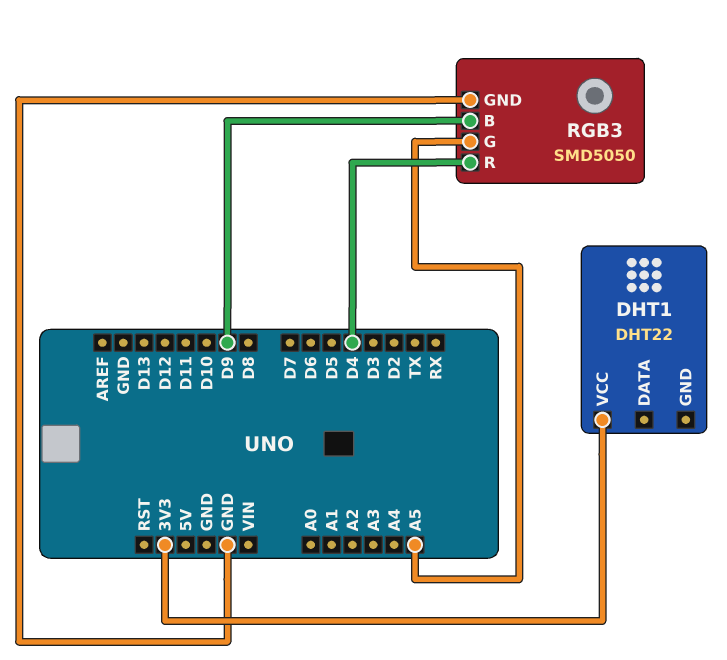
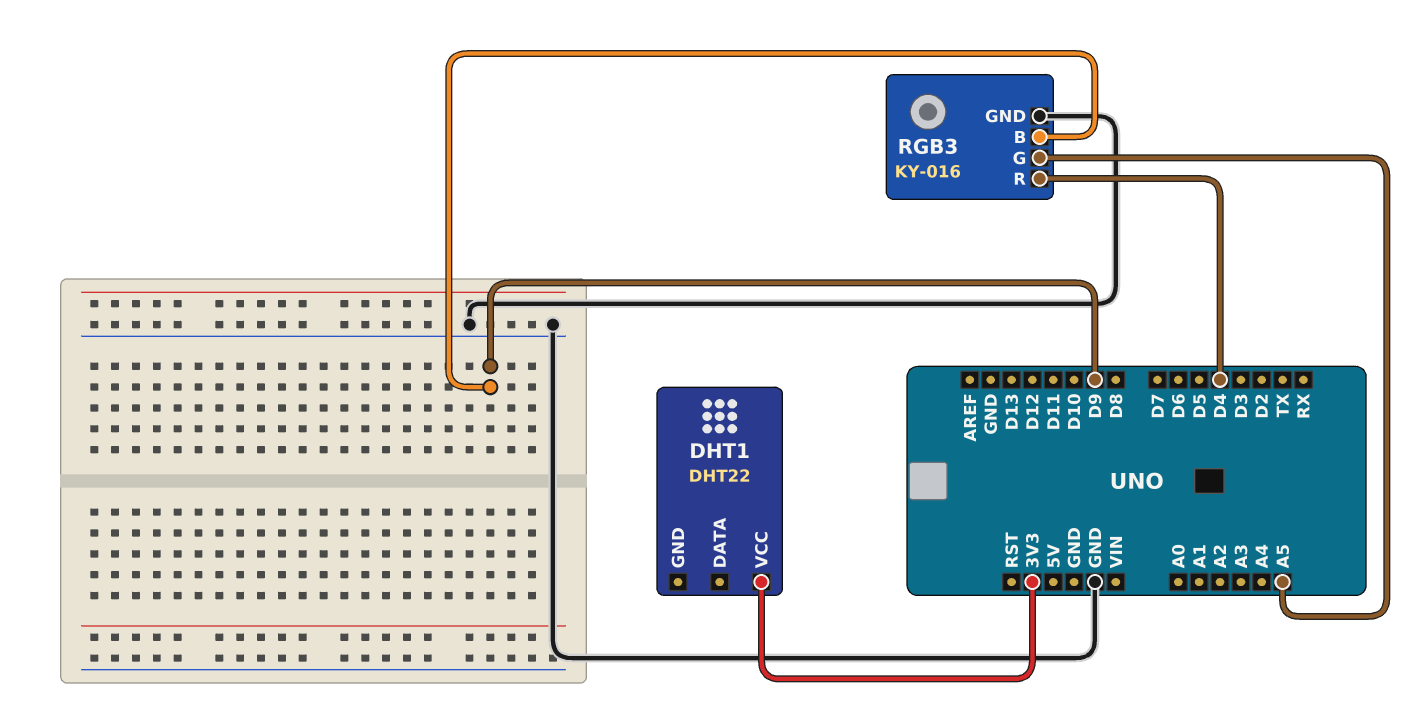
RGB3: SMD5050 -> KY-016

